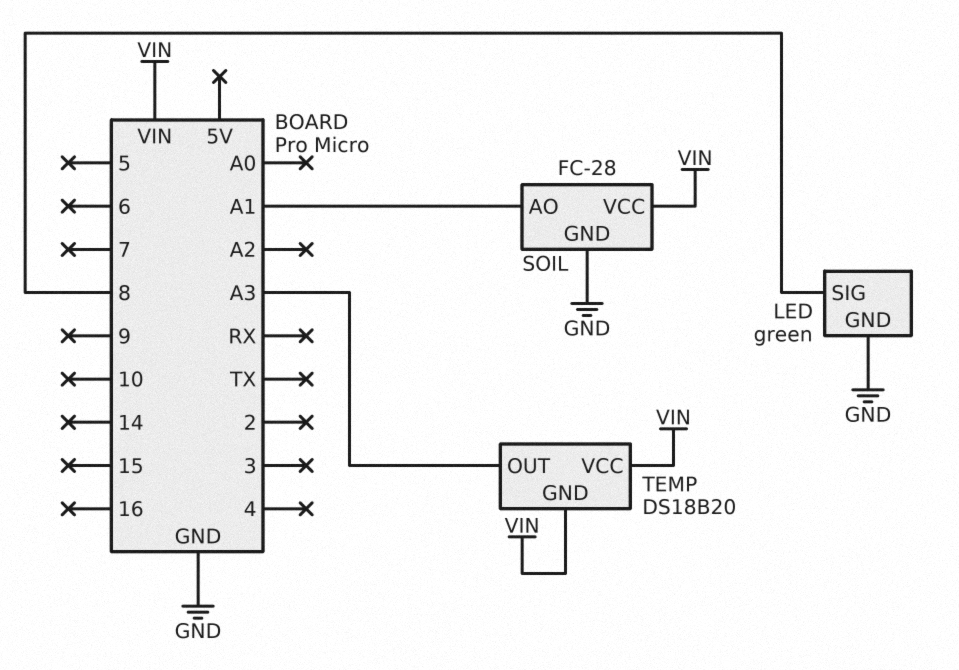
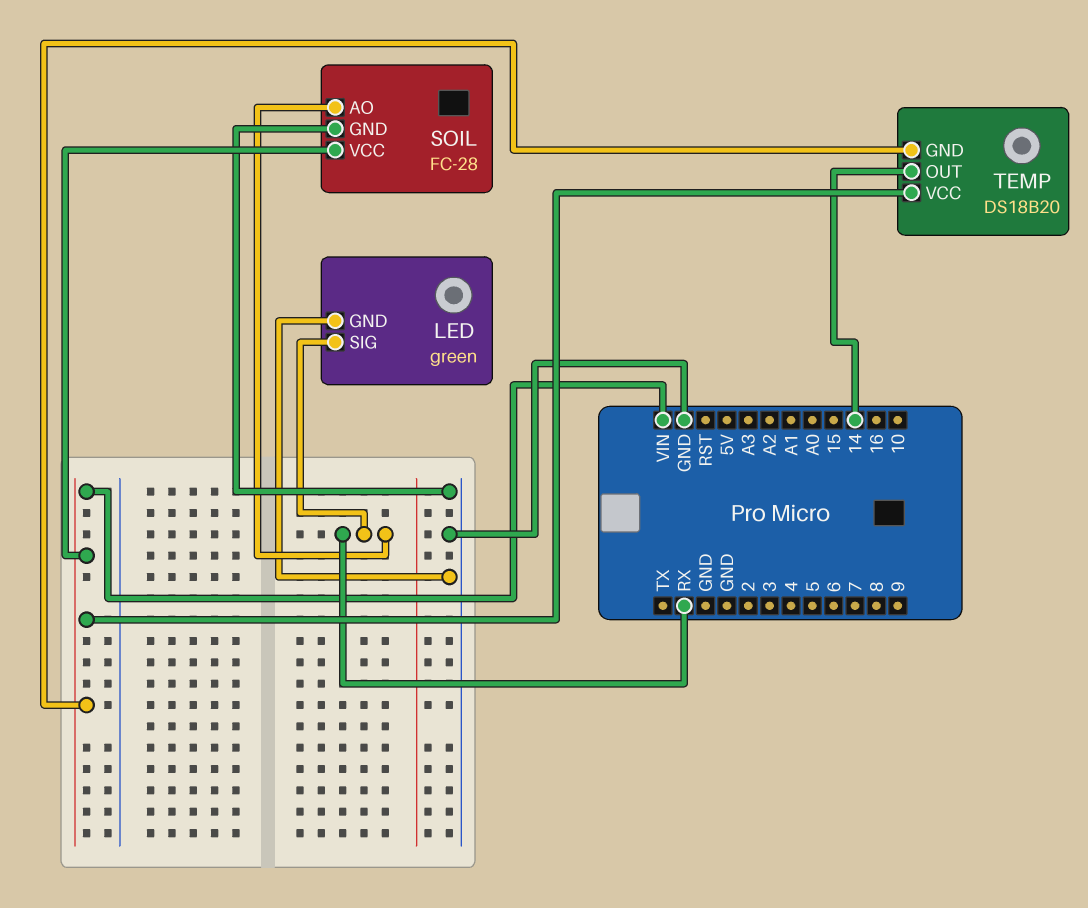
LED pin SIG: 8 -> RX
SOIL pin AO: A1 -> RX
TEMP pin OUT: A3 -> 14

